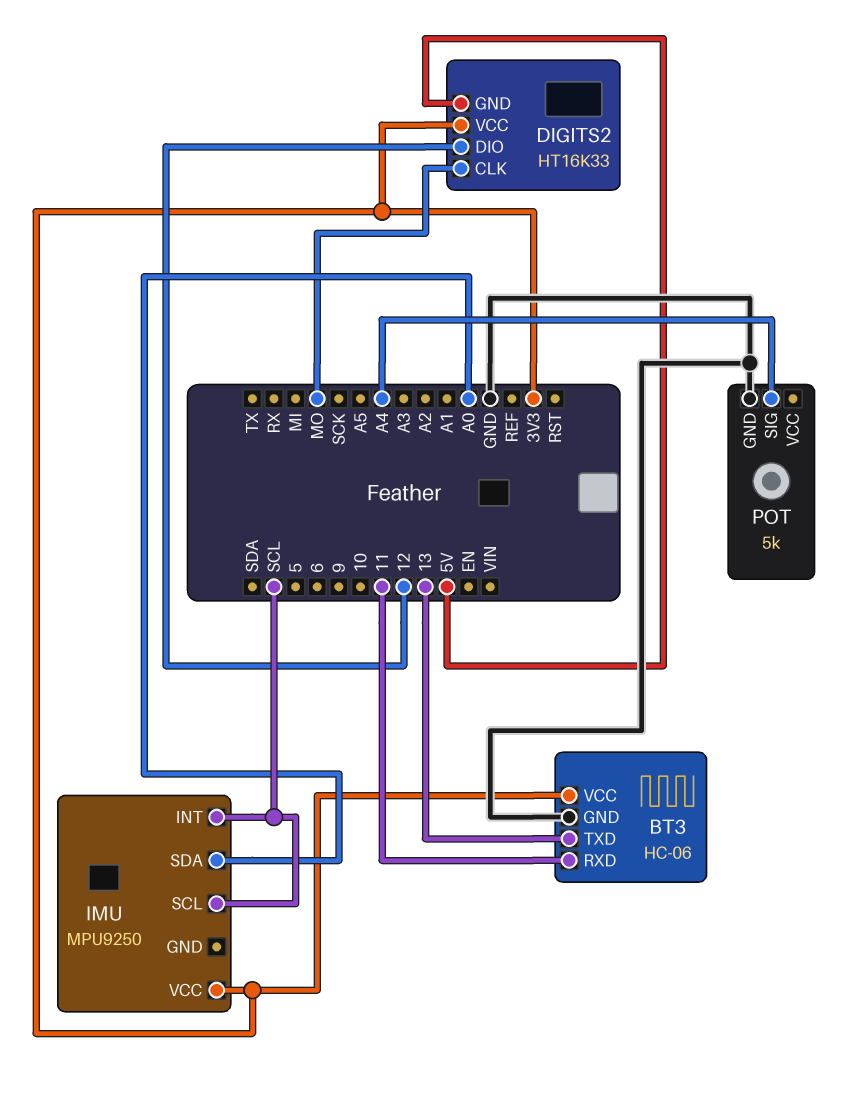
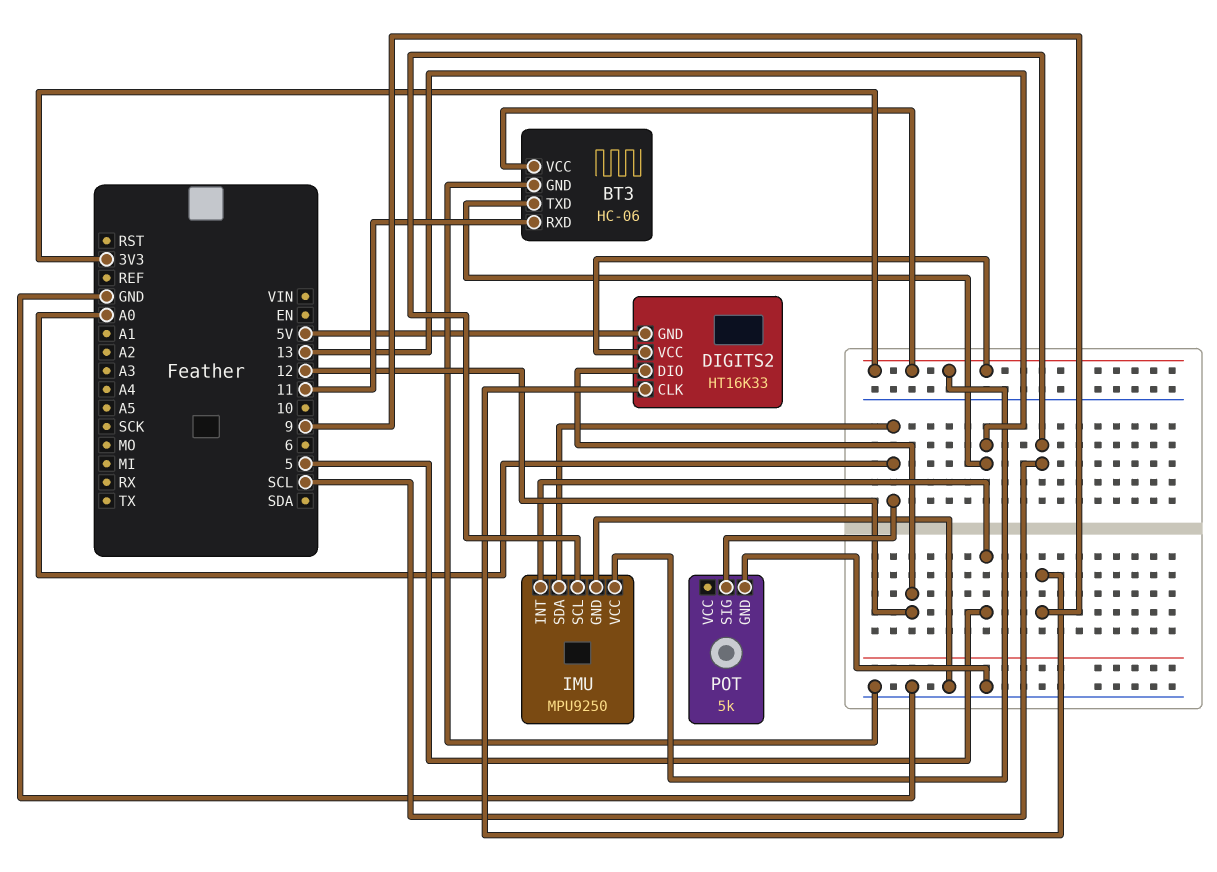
DIGITS2 pin CLK: MO -> 9
IMU pin GND: none -> GND
IMU pin INT: SCL -> 5
POT pin SIG: A4 -> A0

